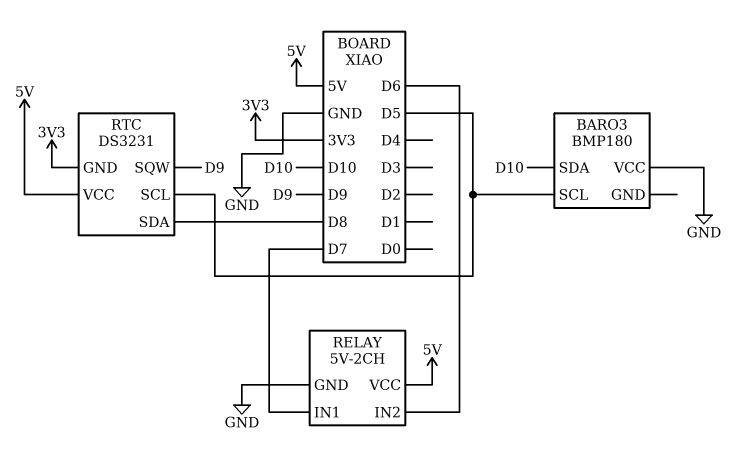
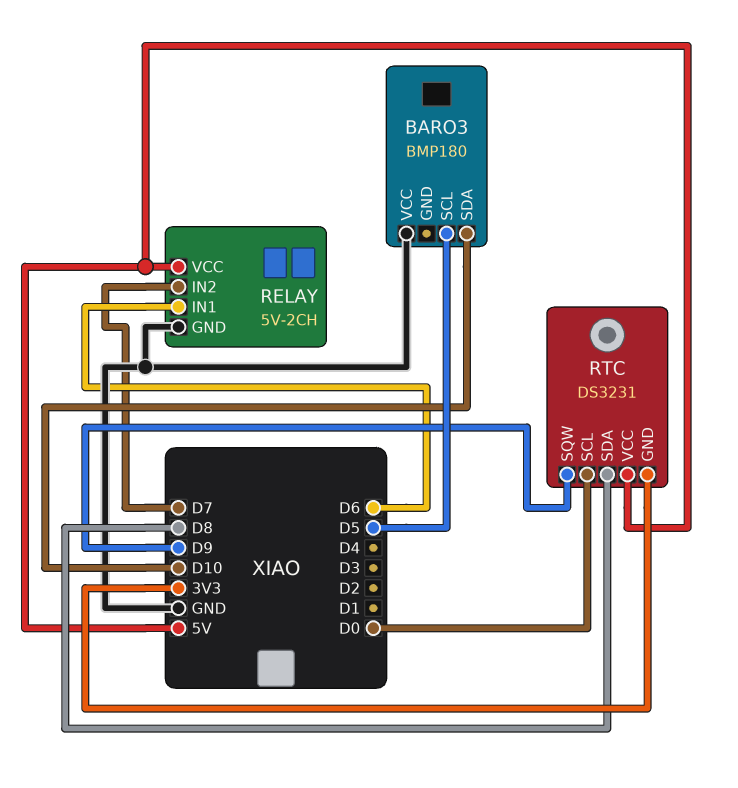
RELAY pin IN1: D7 -> D6
RELAY pin IN2: D6 -> D7
RTC pin SCL: D5 -> D0

